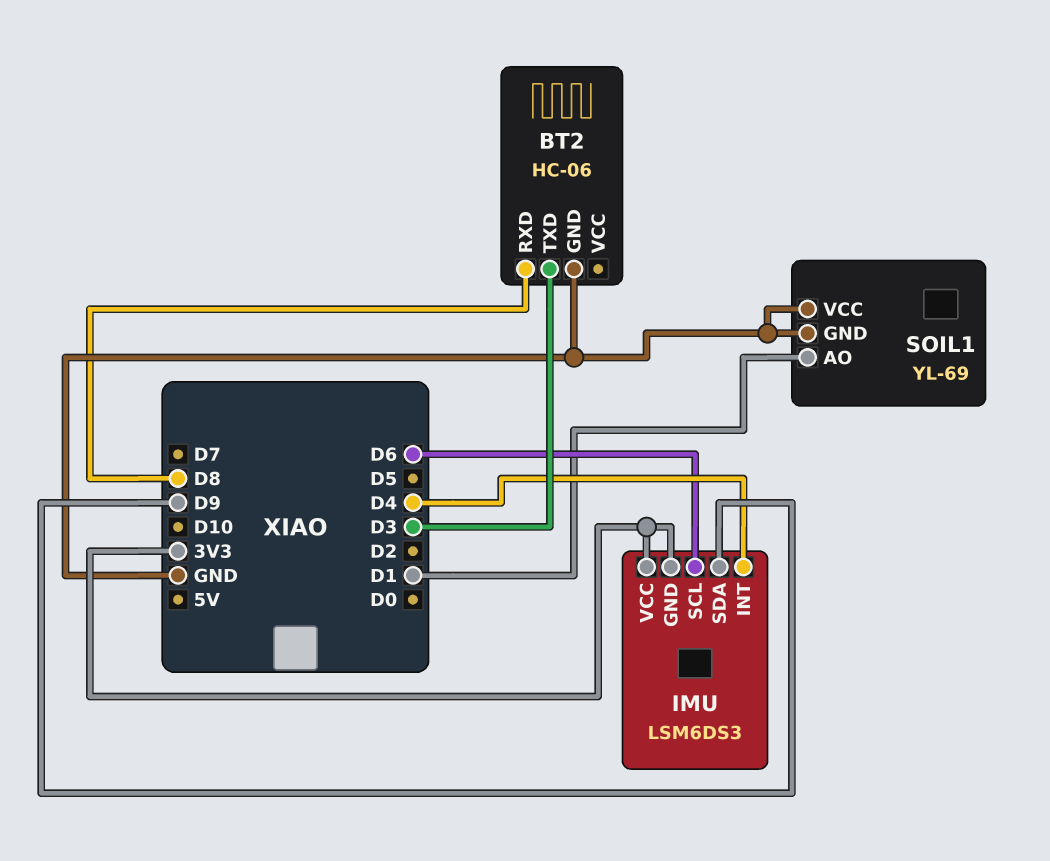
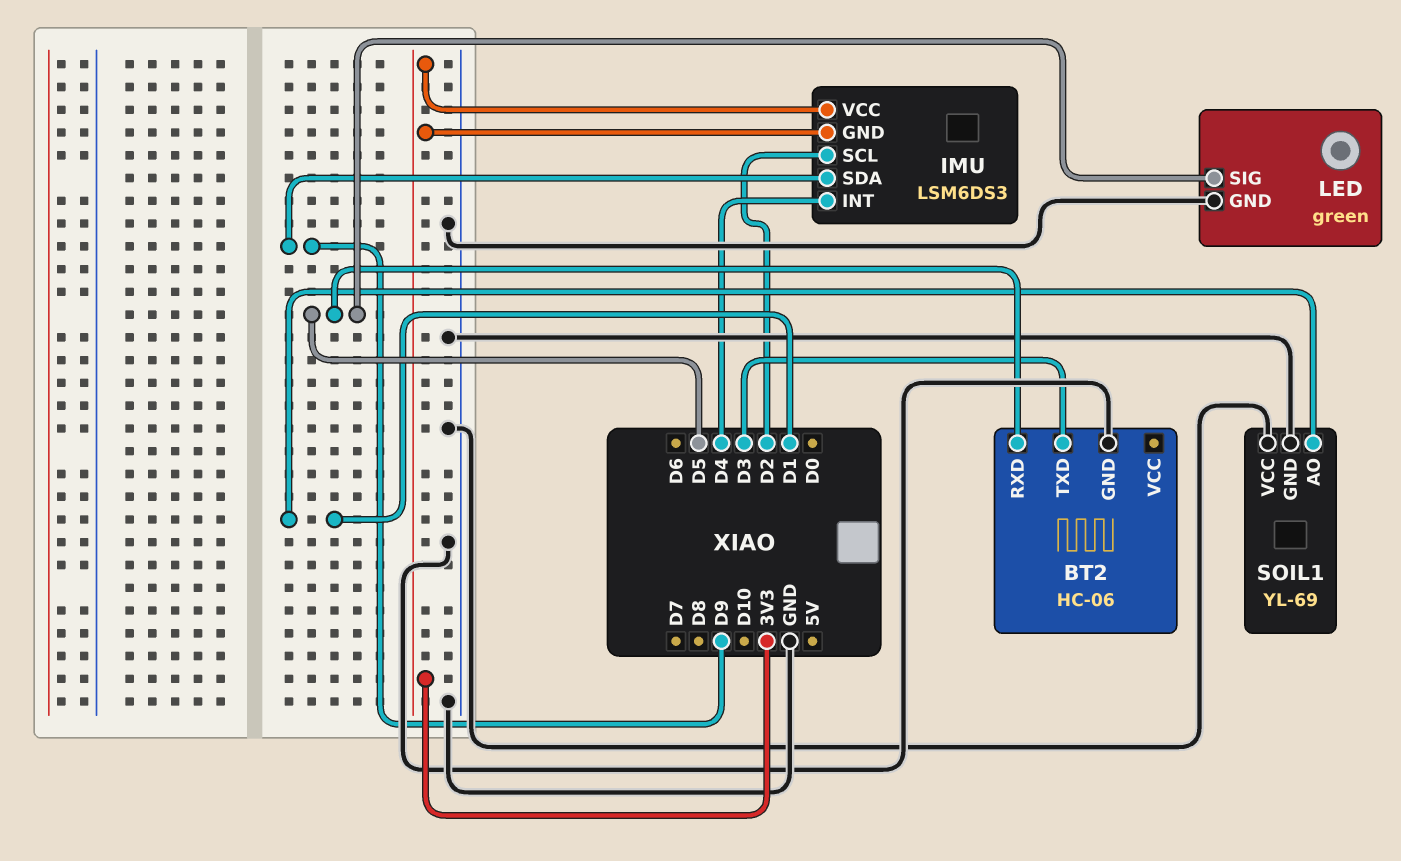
BT2 pin RXD: D8 -> D5
IMU pin SCL: D6 -> D2
LED: none -> green
LED pin GND: none -> GND
LED pin SIG: none -> D5

